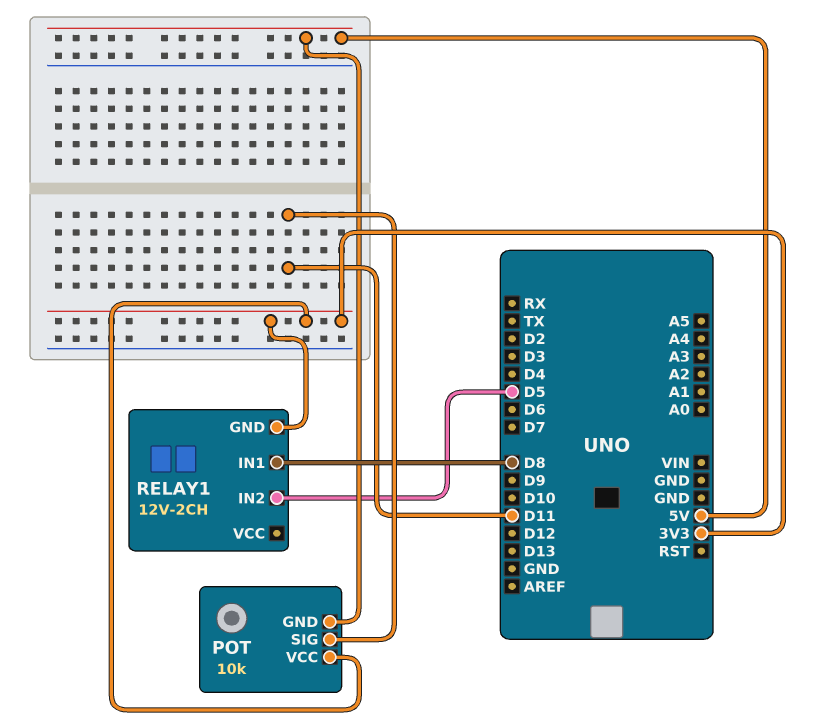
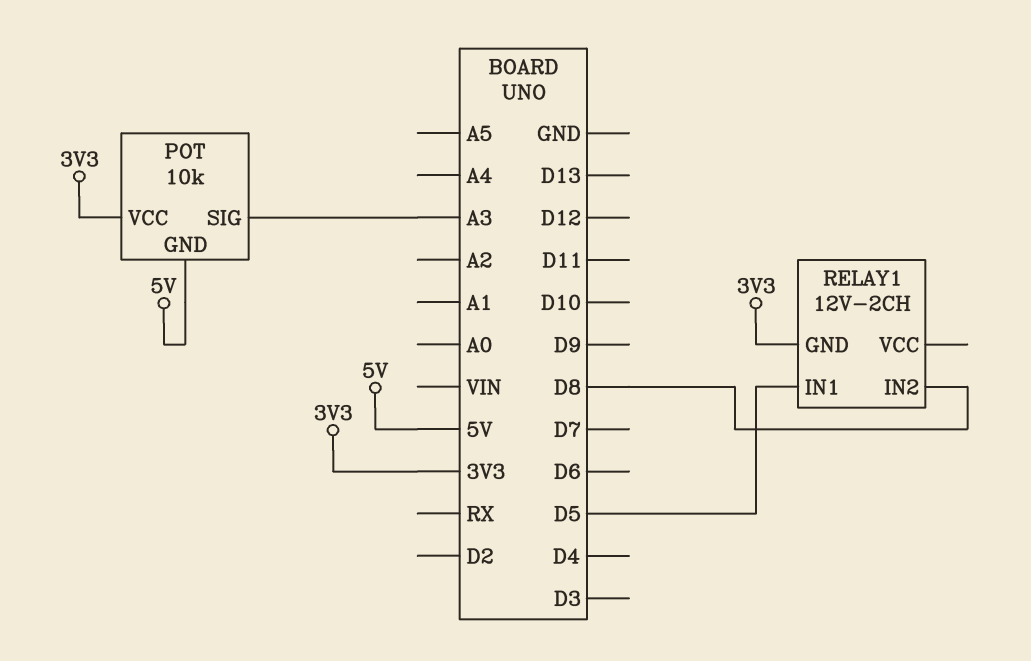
POT pin SIG: D11 -> A3
RELAY1 pin IN1: D8 -> D5
RELAY1 pin IN2: D5 -> D8

